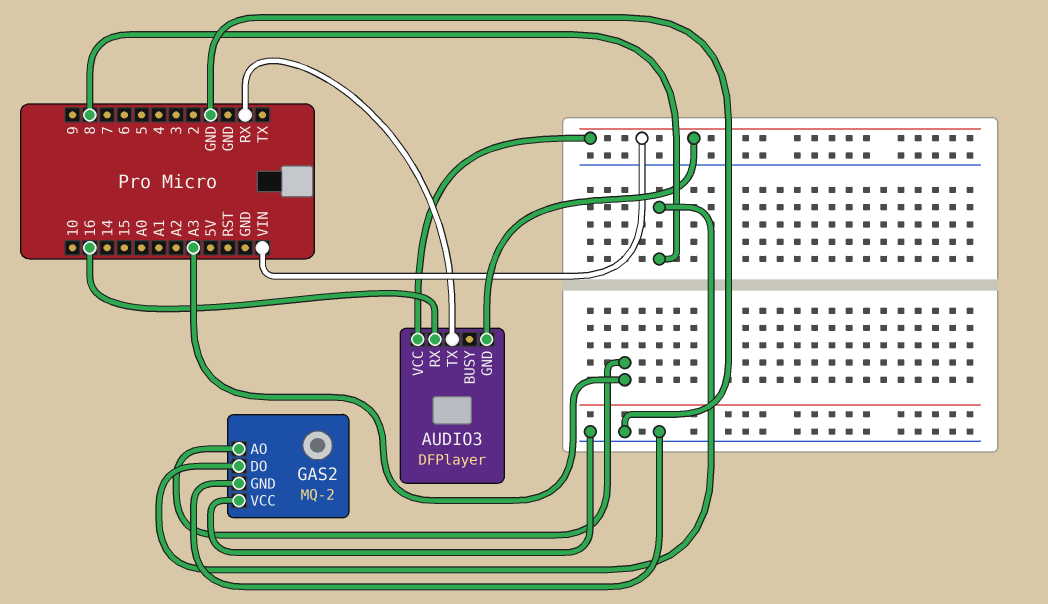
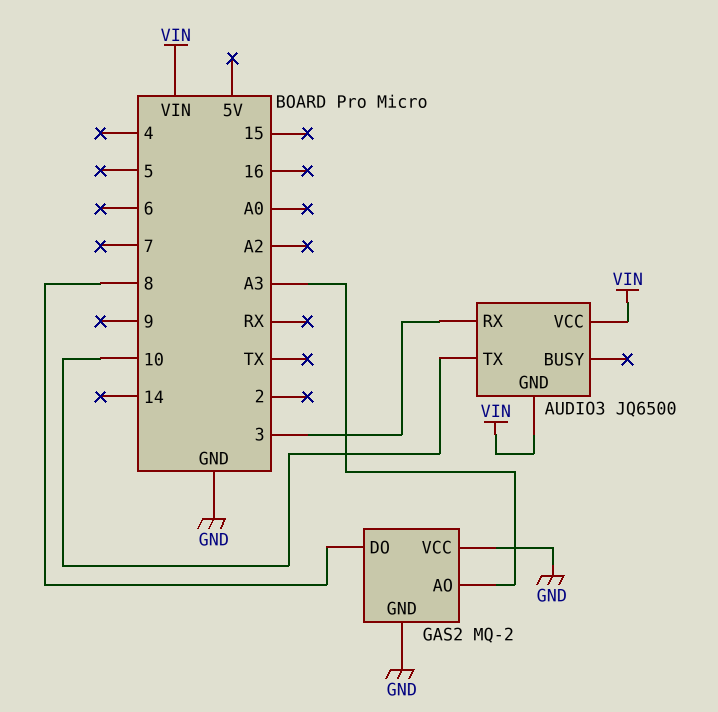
AUDIO3: DFPlayer -> JQ6500
AUDIO3 pin RX: 16 -> 3
AUDIO3 pin TX: RX -> 10

